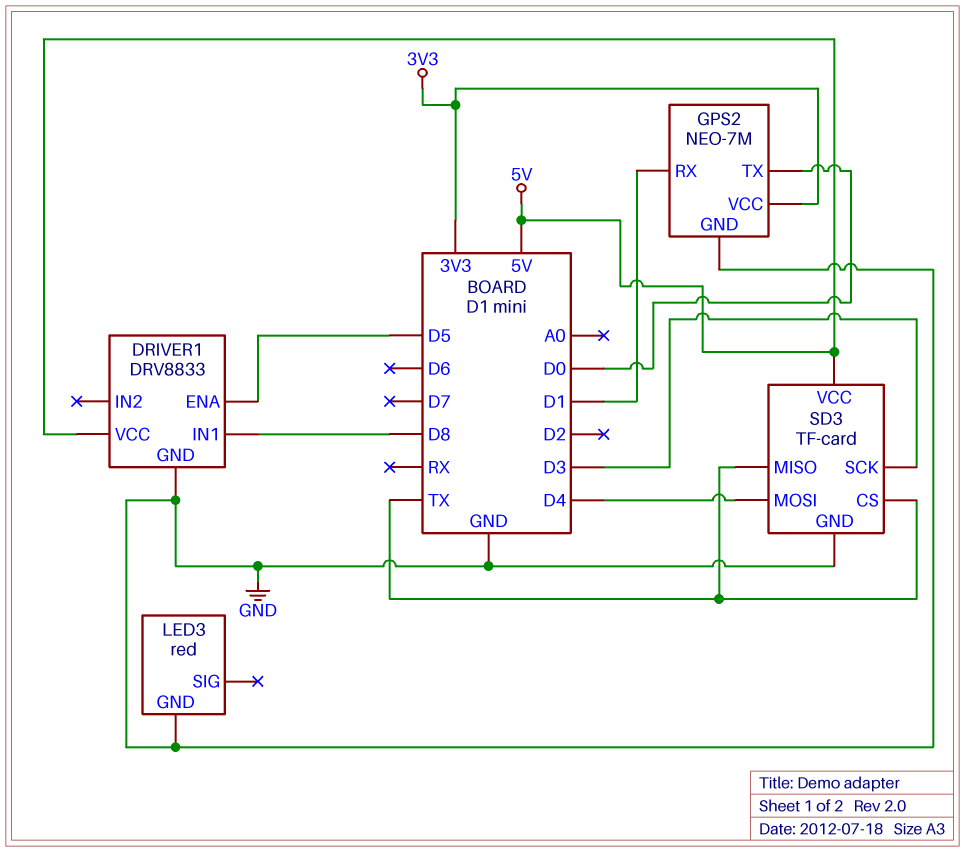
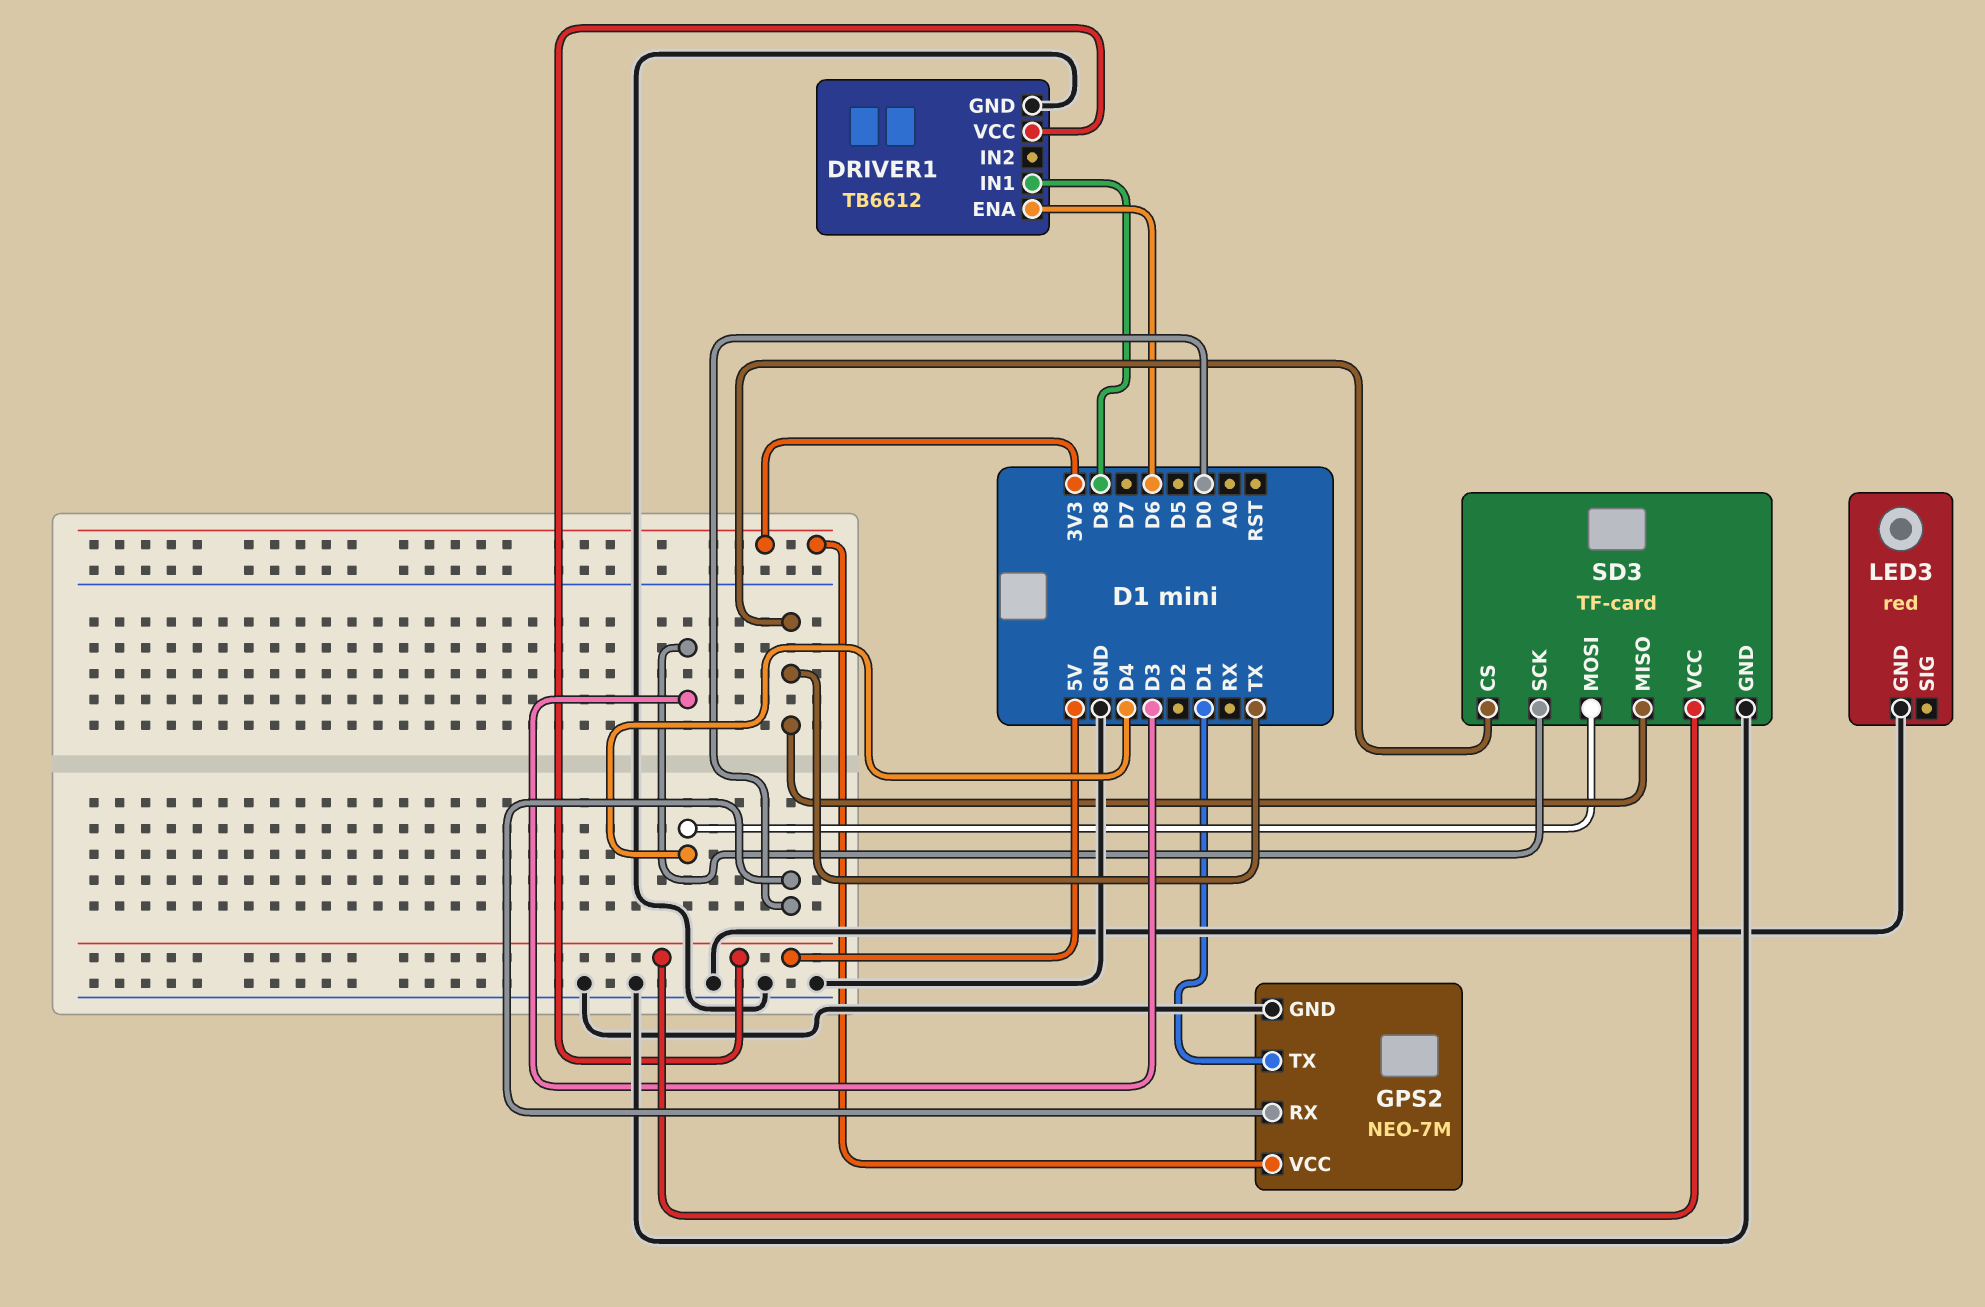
DRIVER1: DRV8833 -> TB6612
DRIVER1 pin ENA: D5 -> D6
GPS2 pin RX: D1 -> D0
GPS2 pin TX: D0 -> D1

